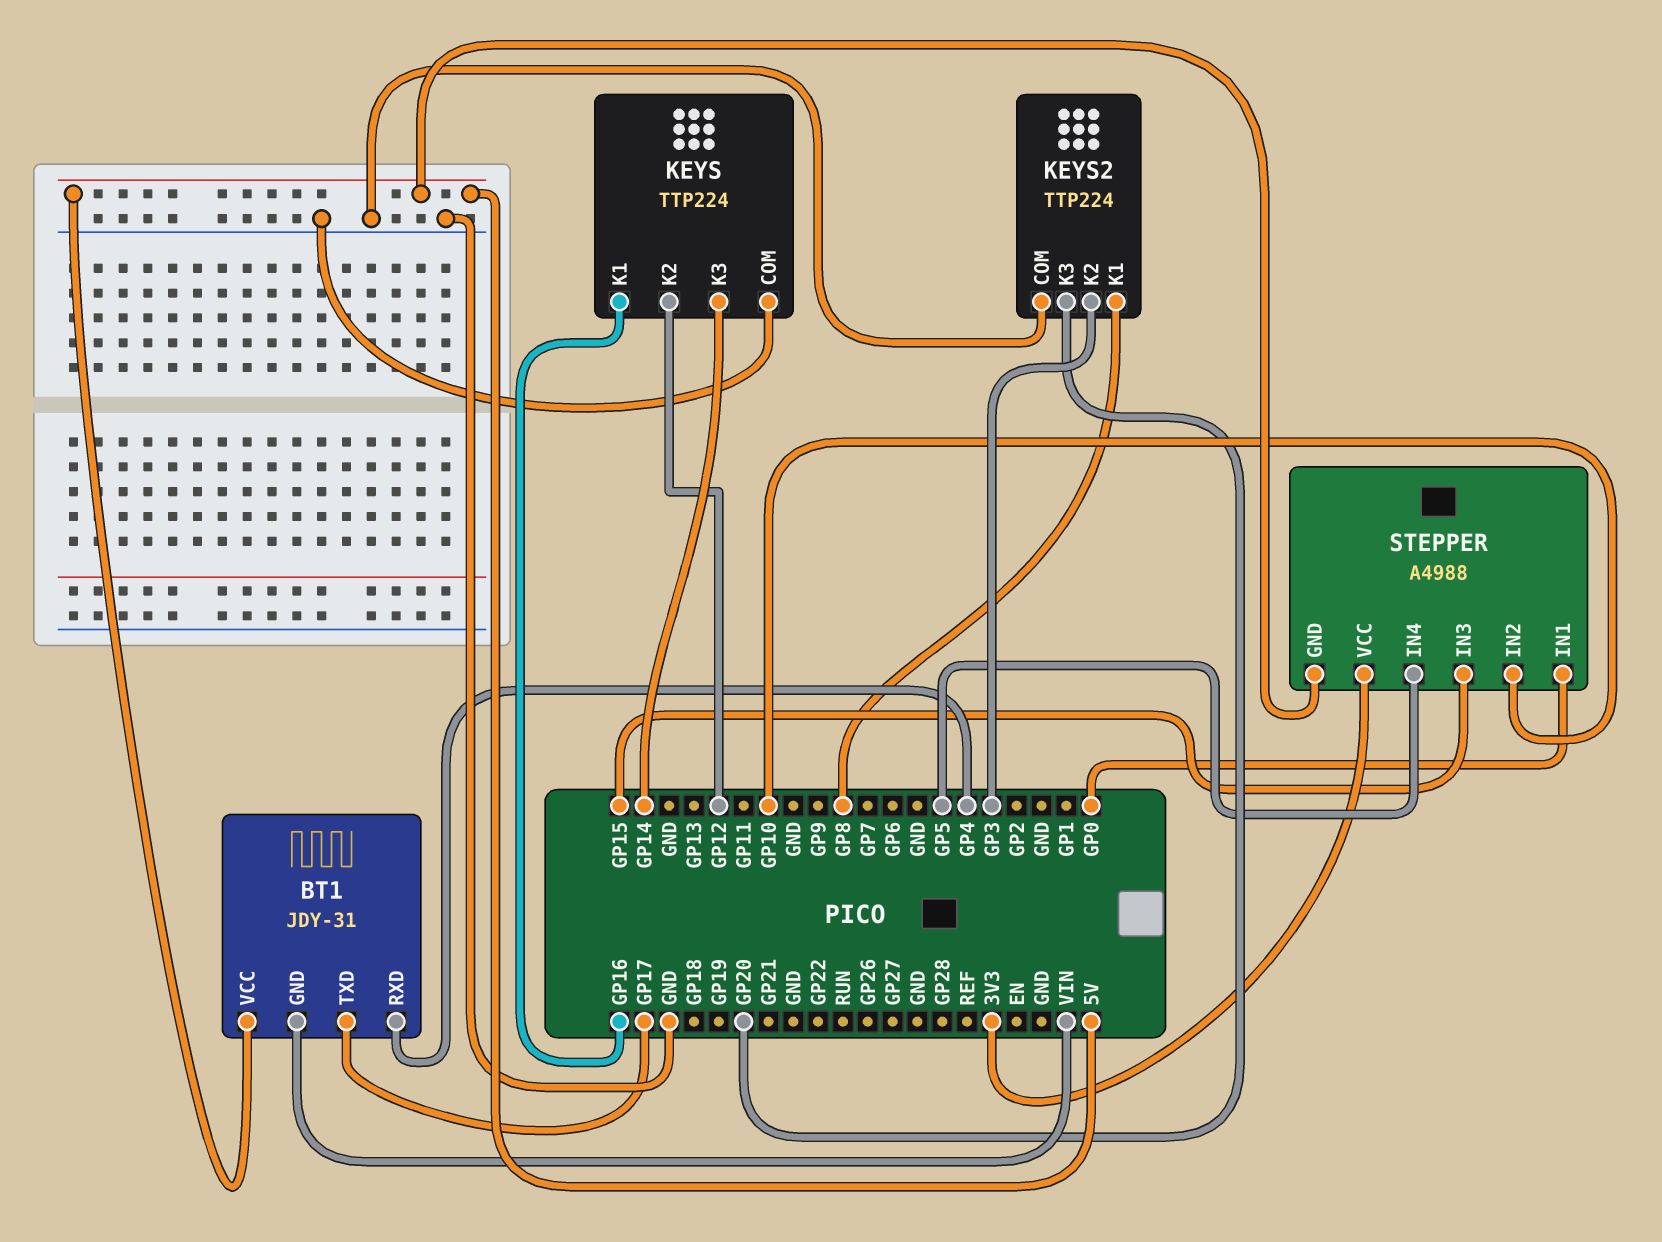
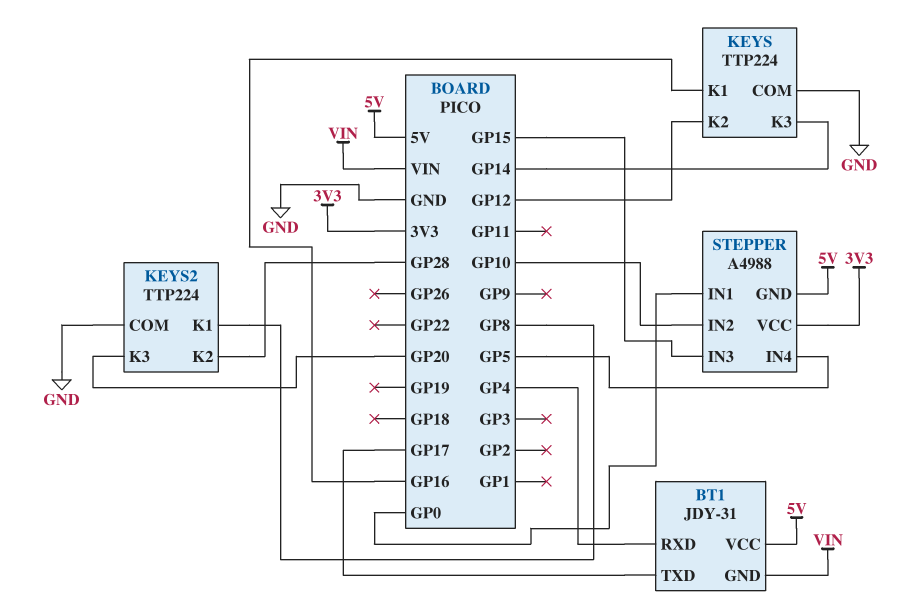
KEYS2 pin K2: GP3 -> GP28

